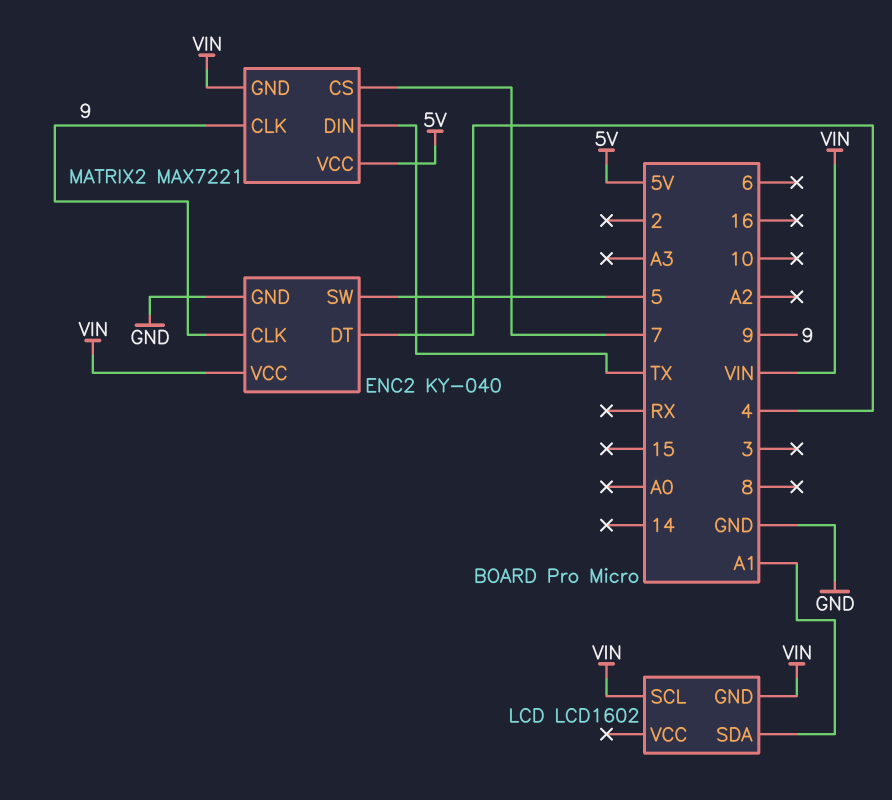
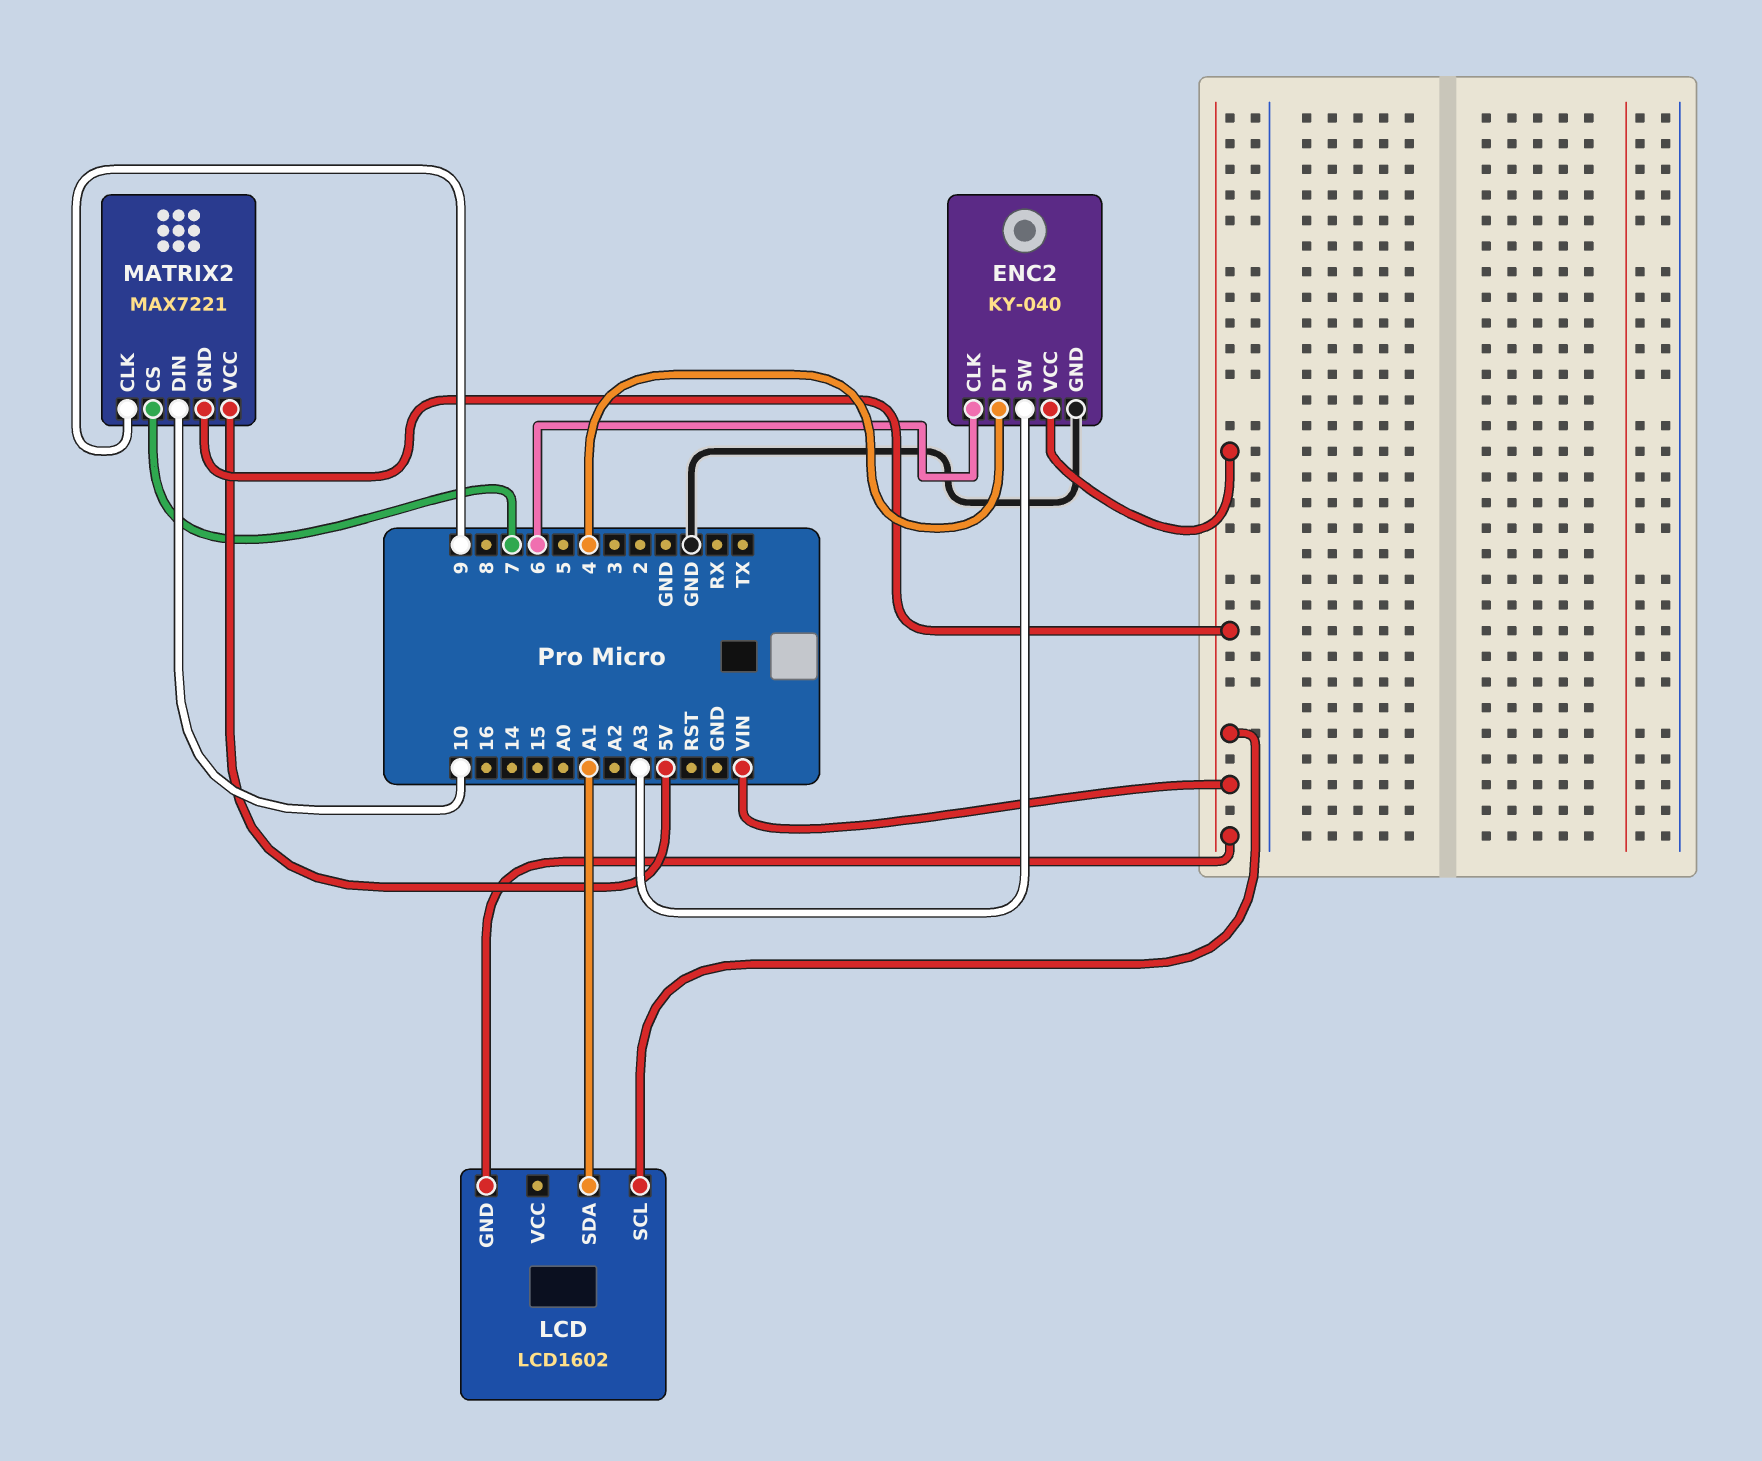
ENC2 pin CLK: 9 -> 6
ENC2 pin SW: 5 -> A3
MATRIX2 pin DIN: TX -> 10

